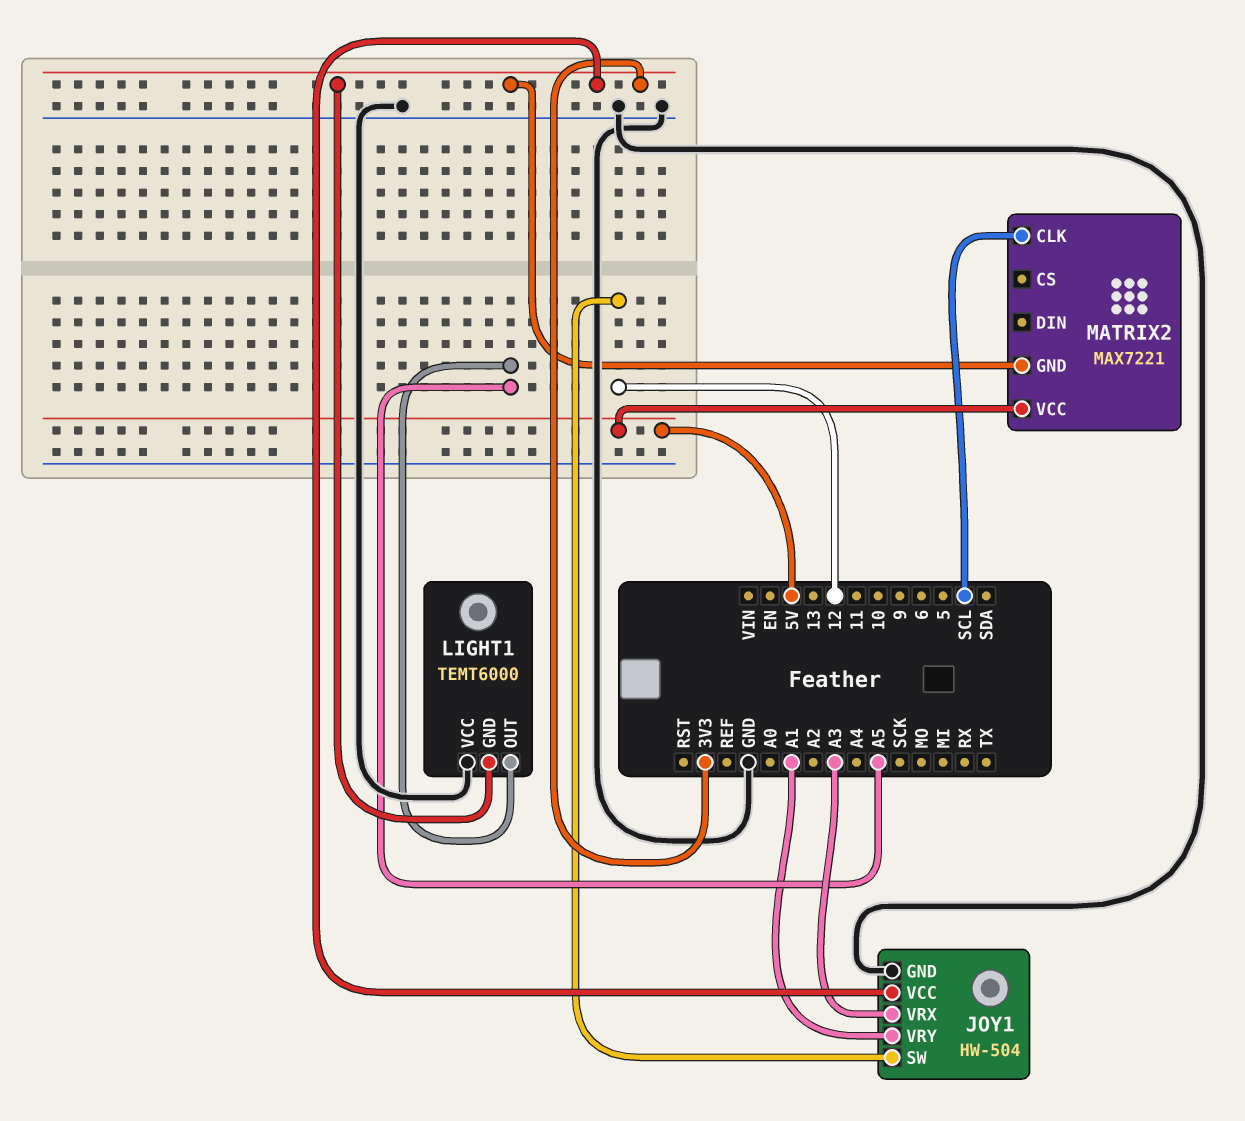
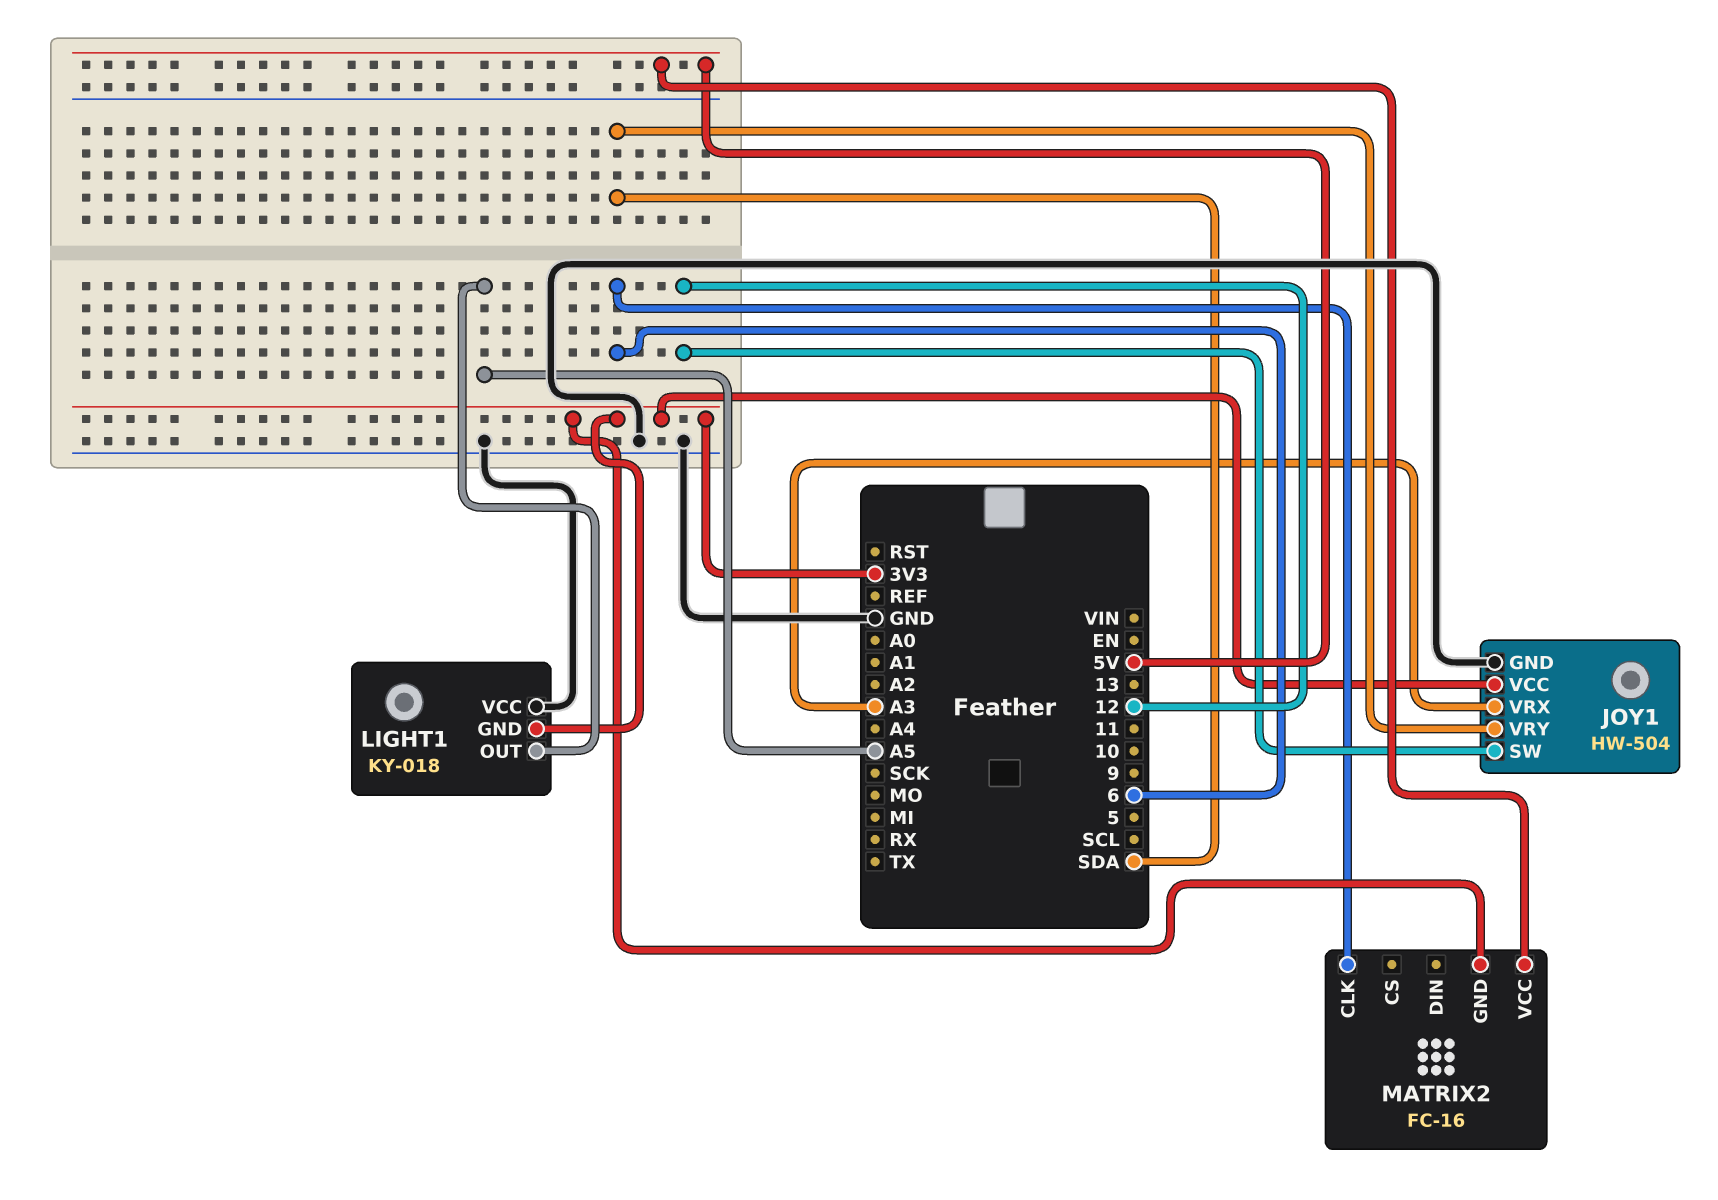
JOY1 pin VRY: A1 -> SDA
LIGHT1: TEMT6000 -> KY-018
MATRIX2: MAX7221 -> FC-16
MATRIX2 pin CLK: SCL -> 6

